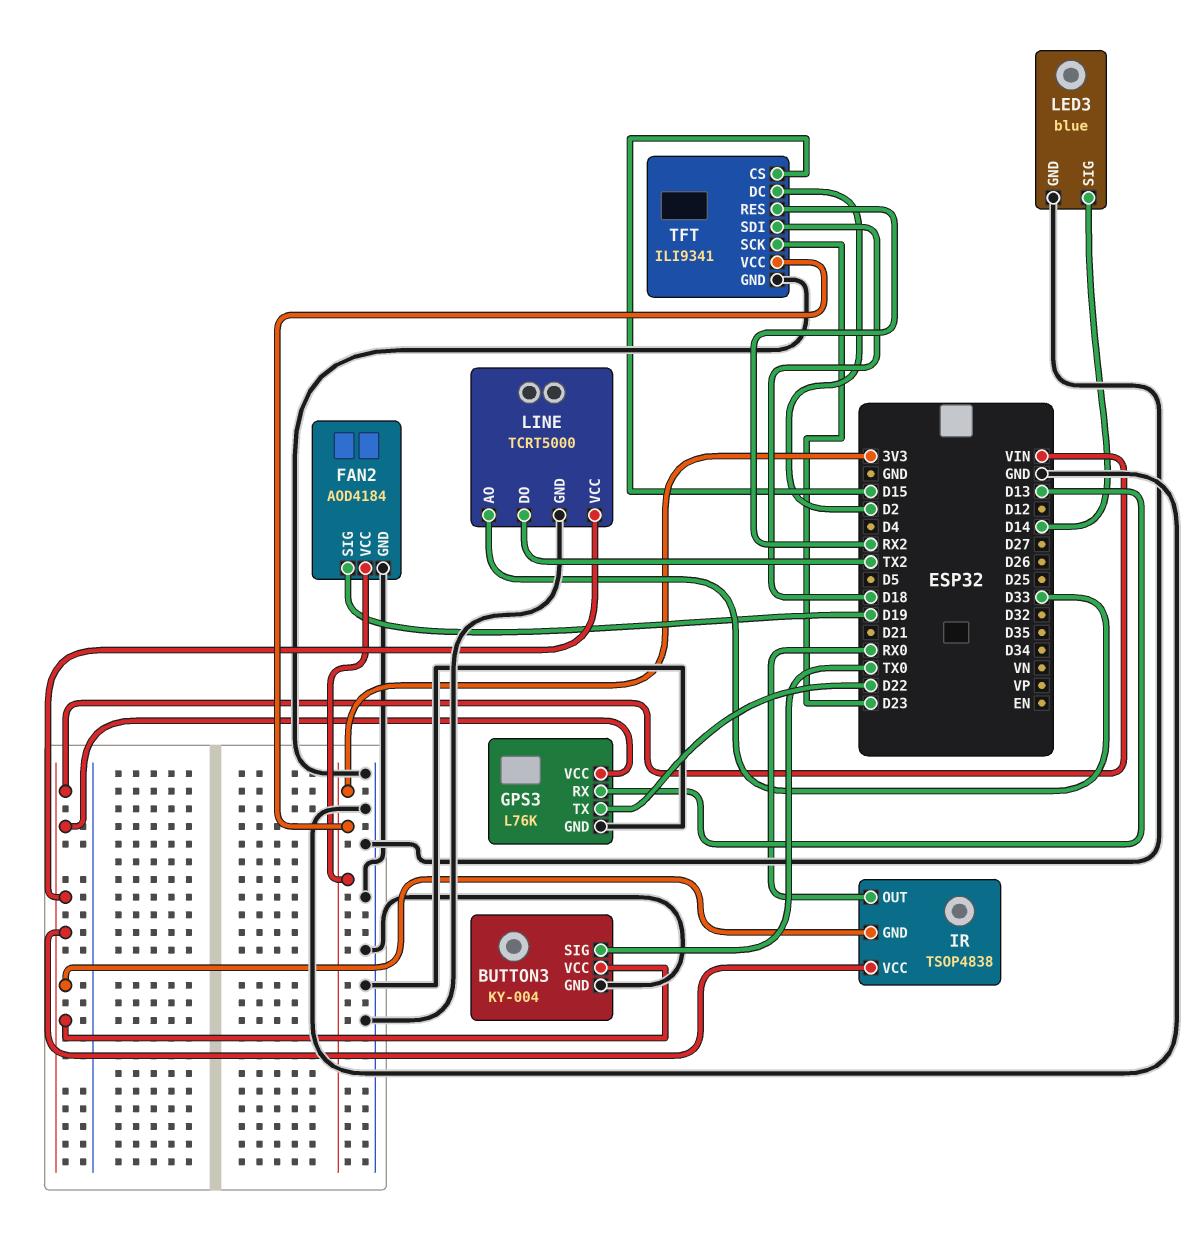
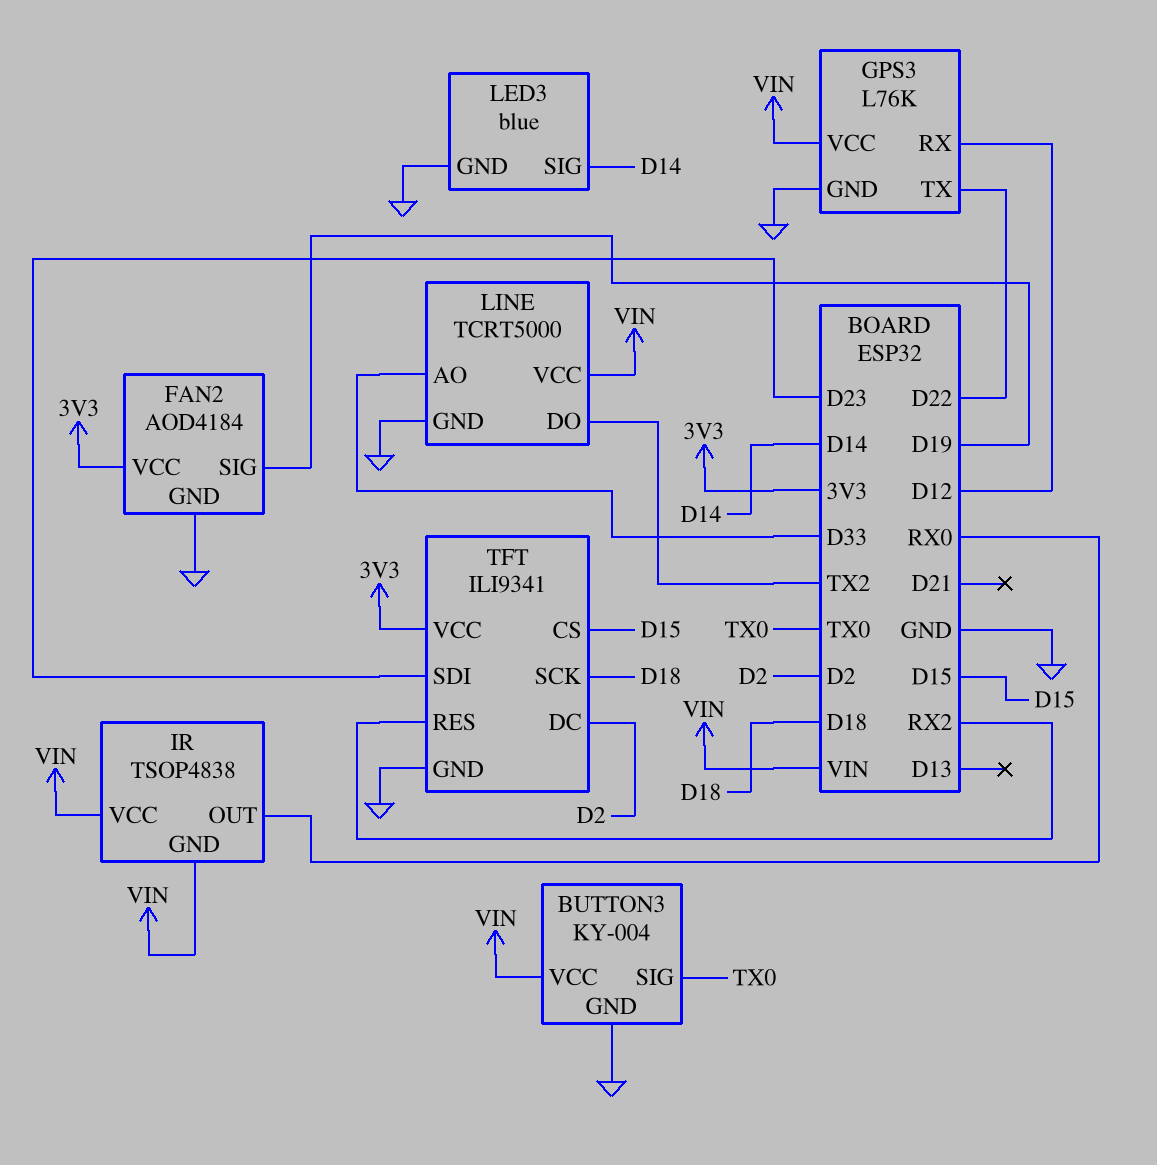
GPS3 pin RX: D13 -> D12
TFT pin SCK: D23 -> D18
TFT pin SDI: D18 -> D23

